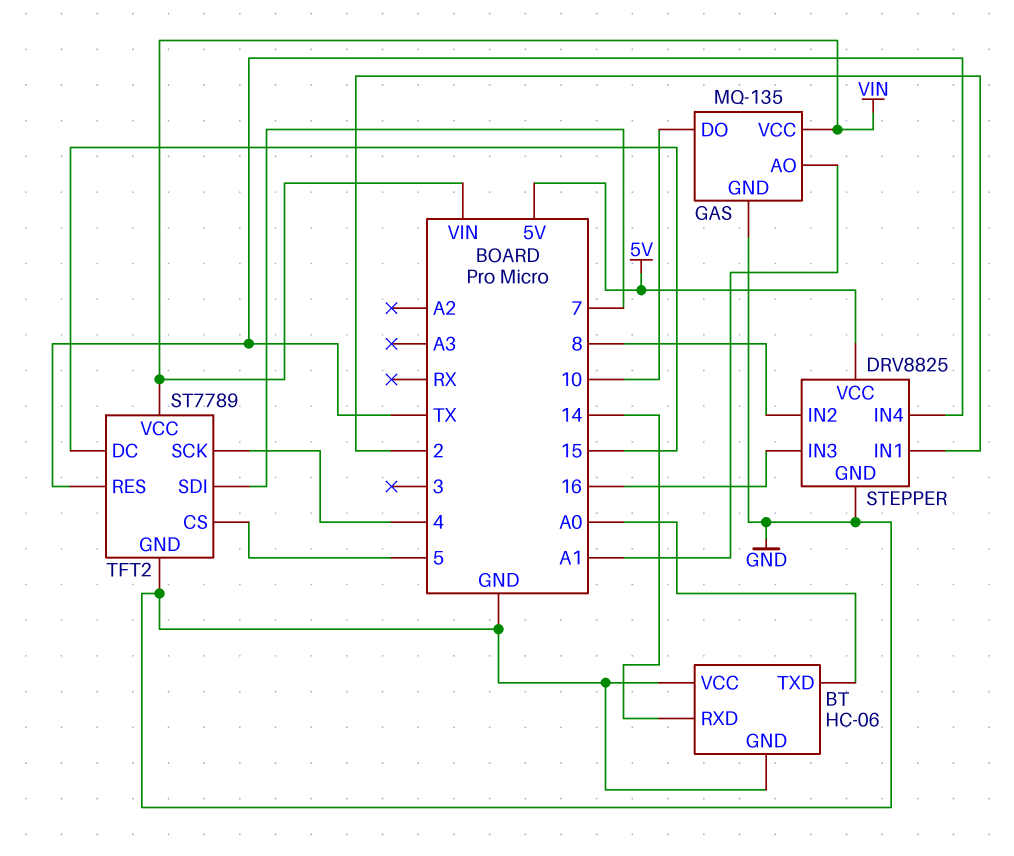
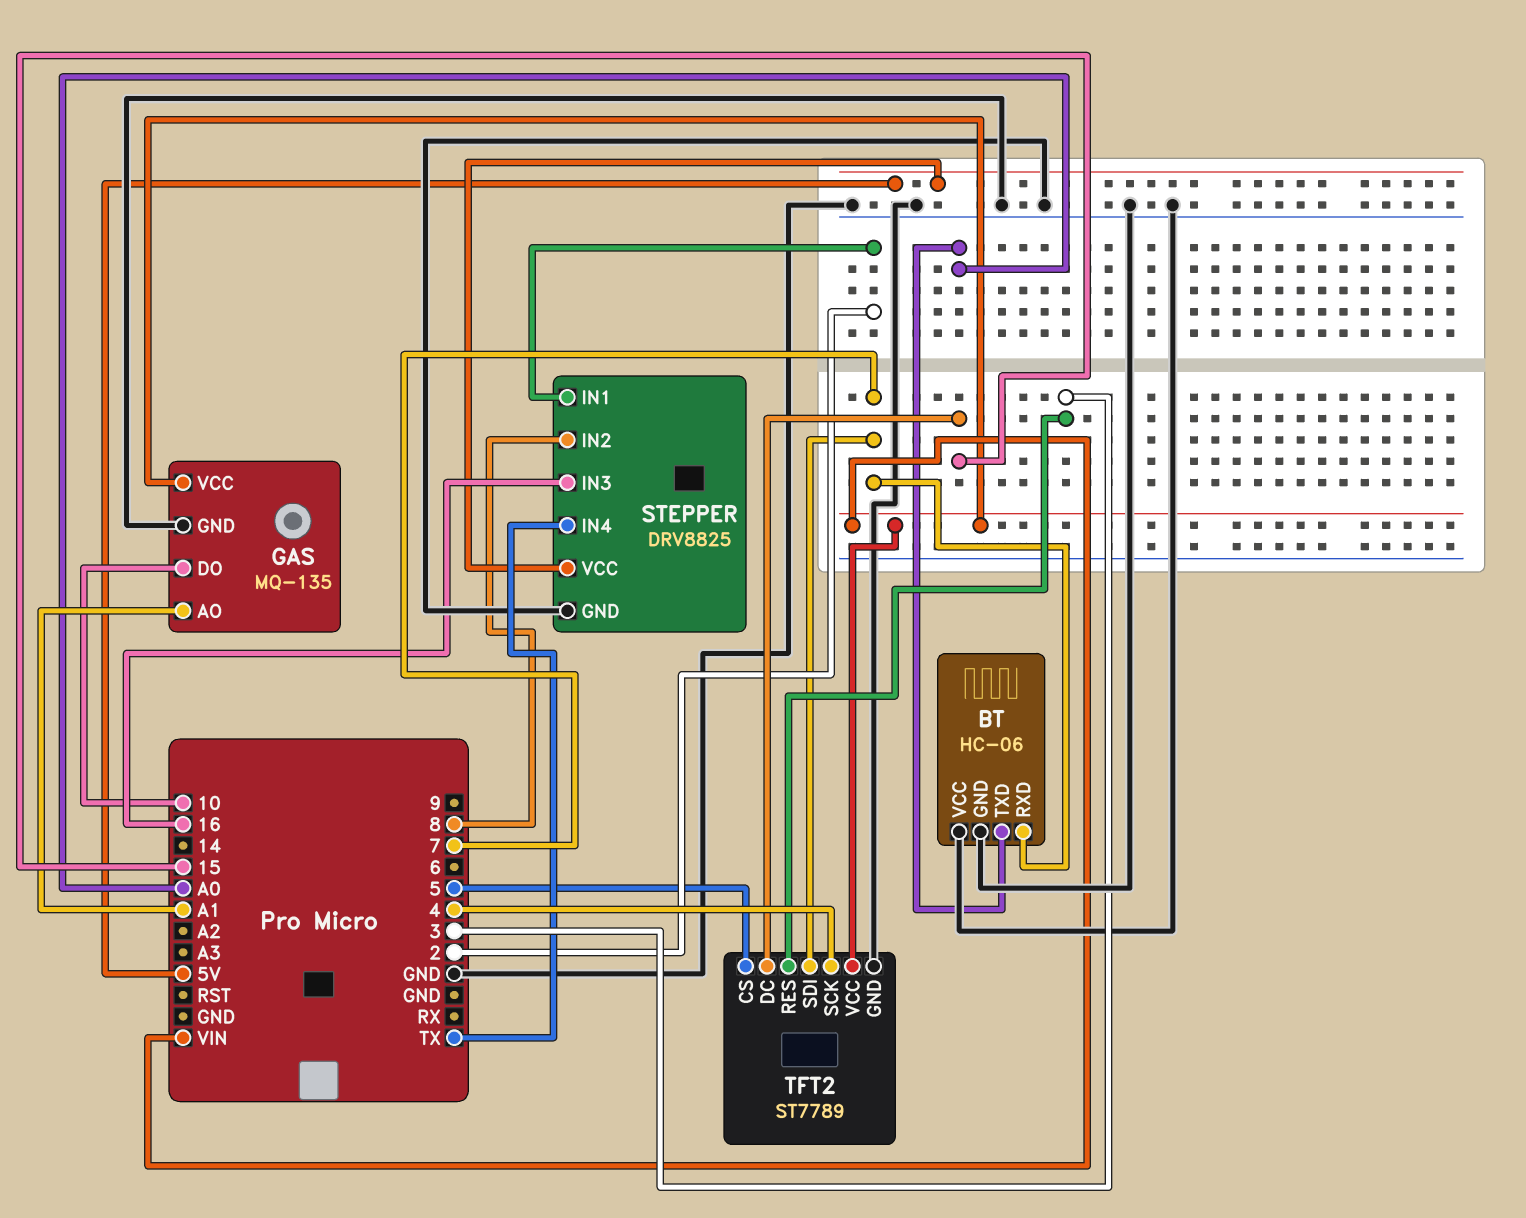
BT pin RXD: 14 -> 7
TFT2 pin RES: TX -> 3

